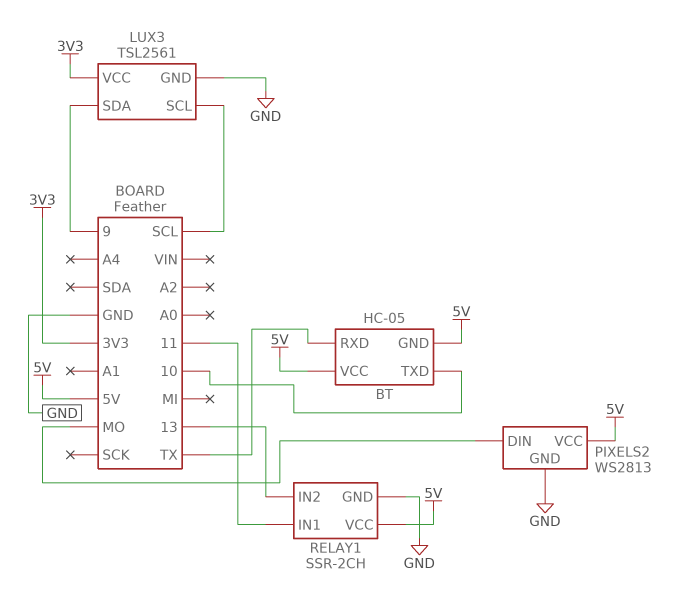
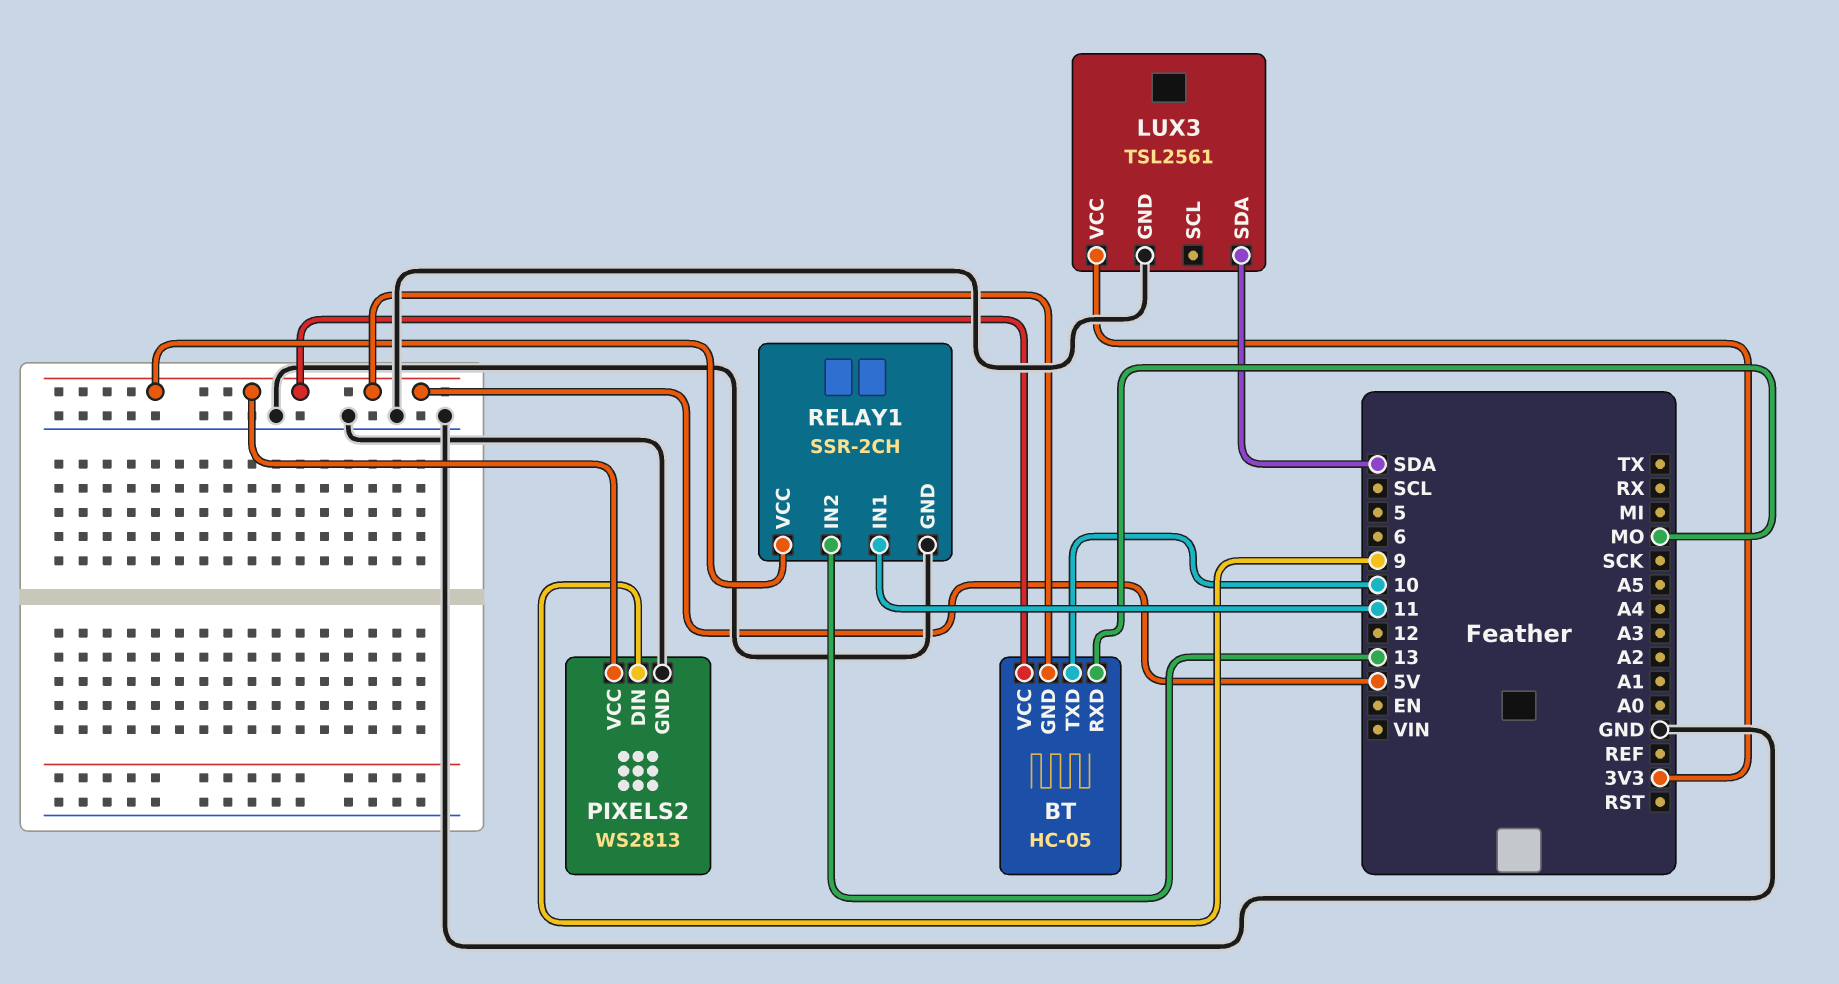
BT pin RXD: TX -> MO
LUX3 pin SCL: SCL -> none
LUX3 pin SDA: 9 -> SDA
PIXELS2 pin DIN: MO -> 9

